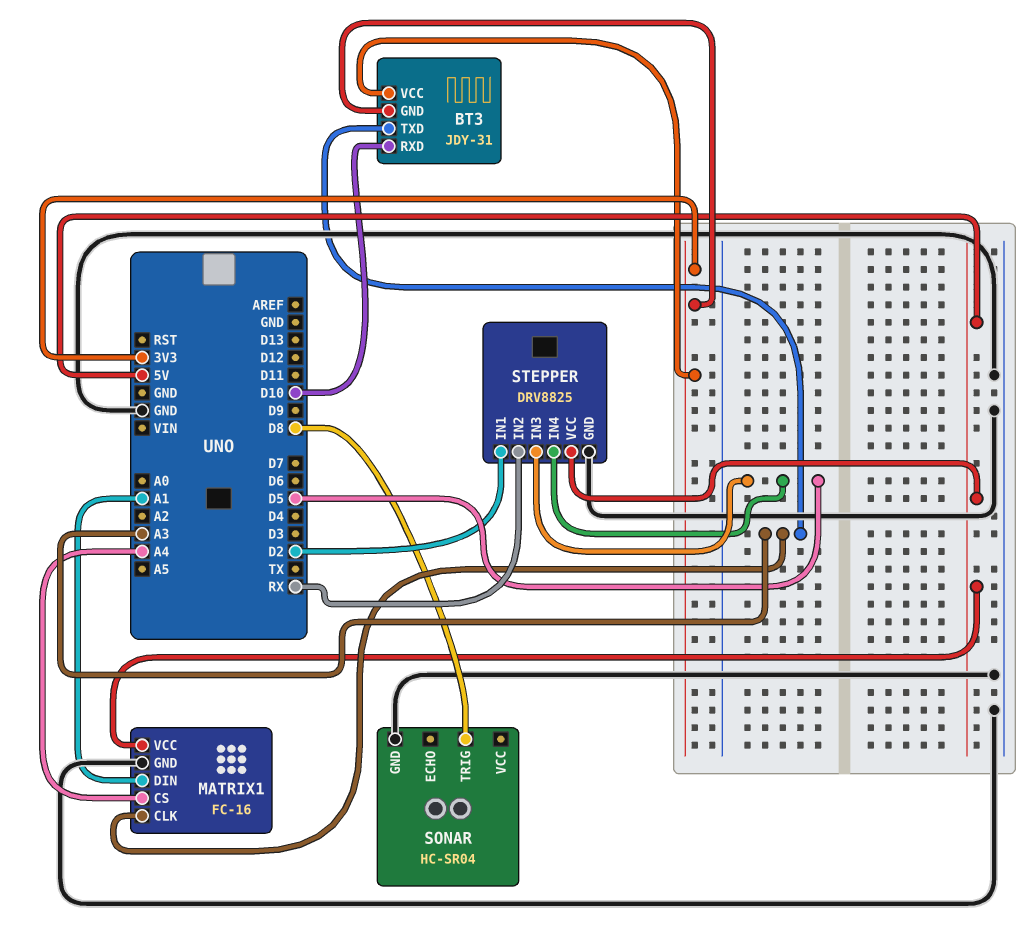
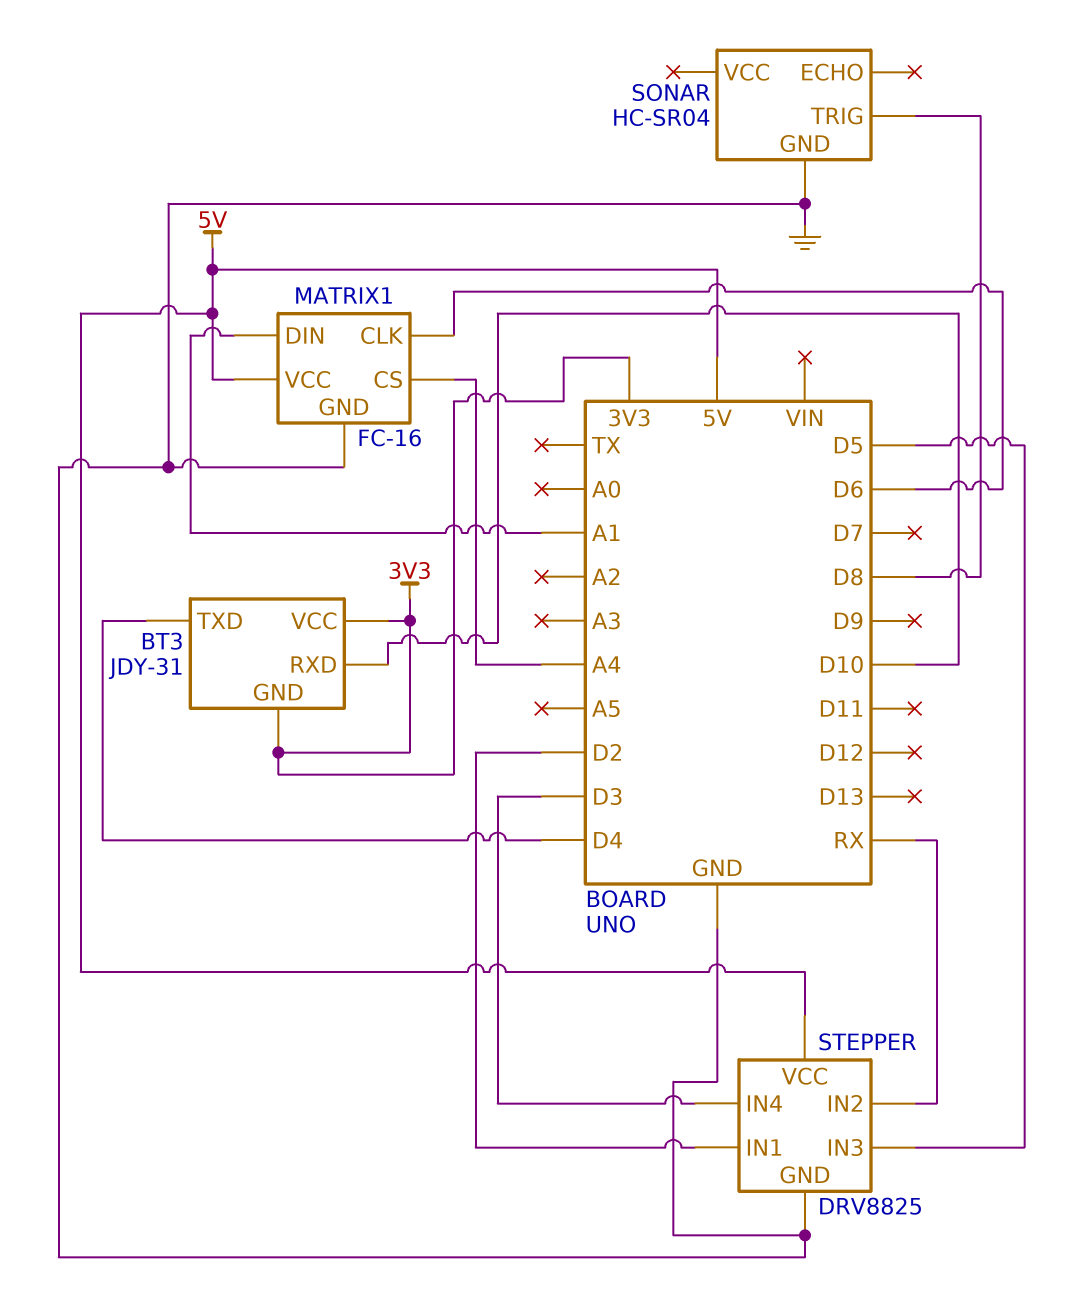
BT3 pin TXD: A3 -> D4
MATRIX1 pin CLK: A3 -> D6
STEPPER pin IN4: D5 -> D3

